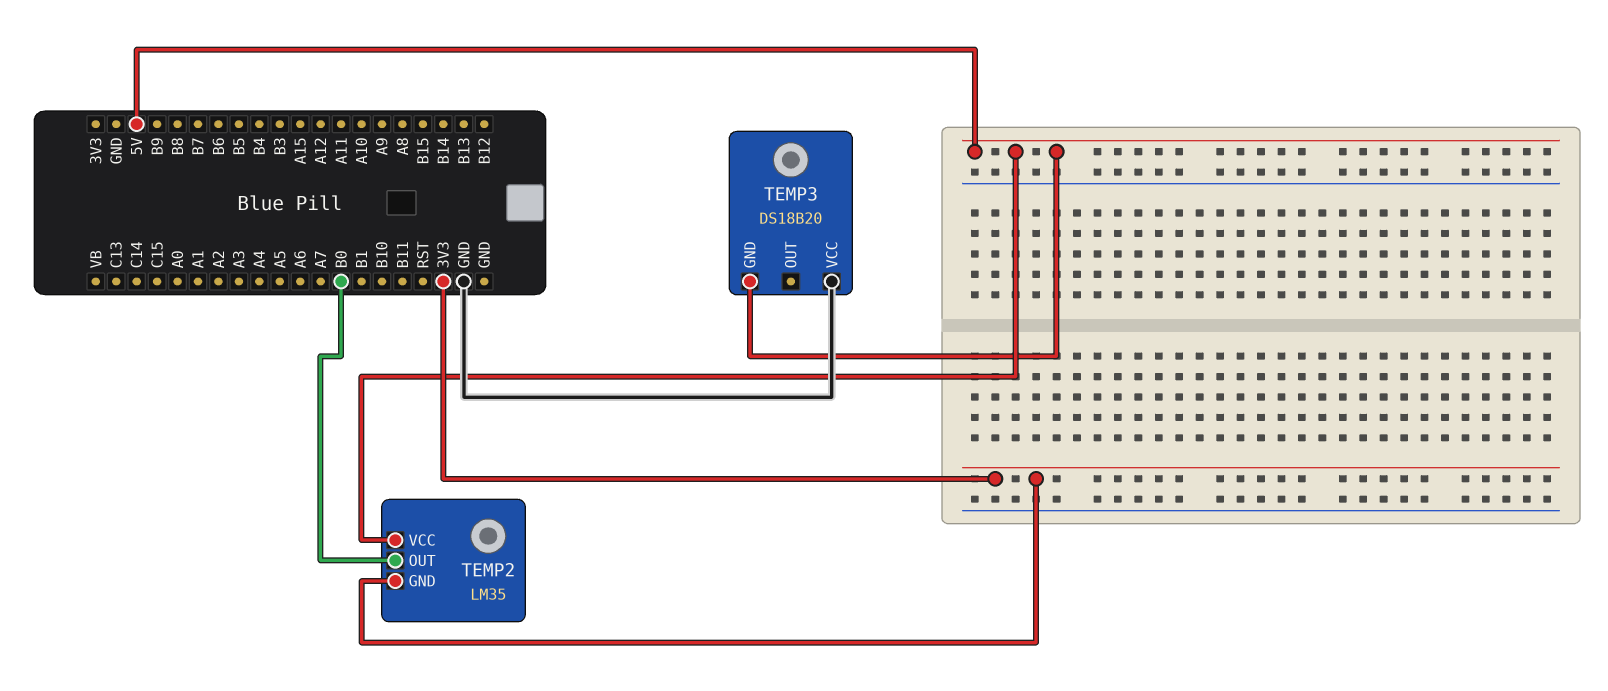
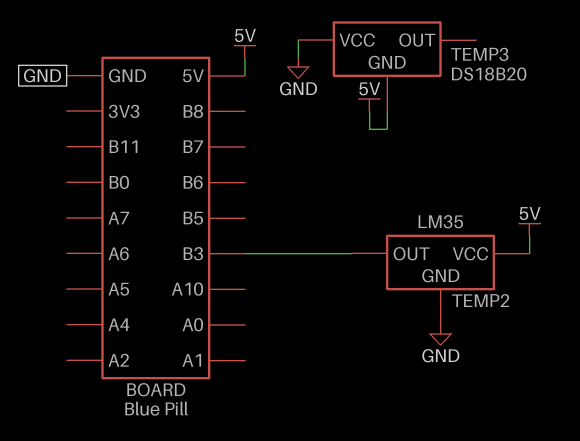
TEMP2 pin GND: 3V3 -> GND
TEMP2 pin OUT: B0 -> B3

